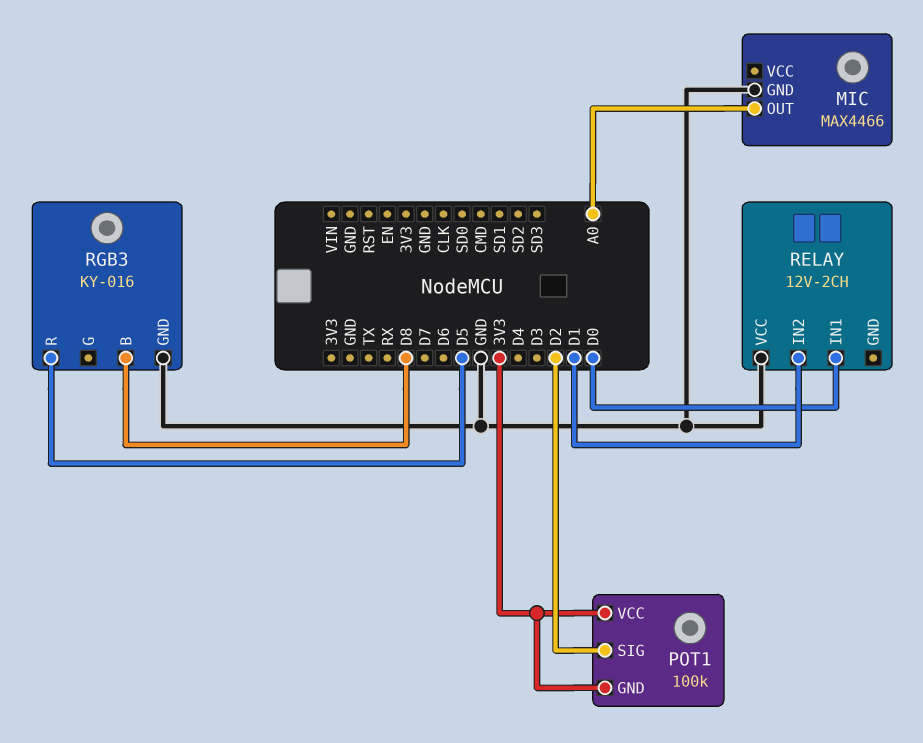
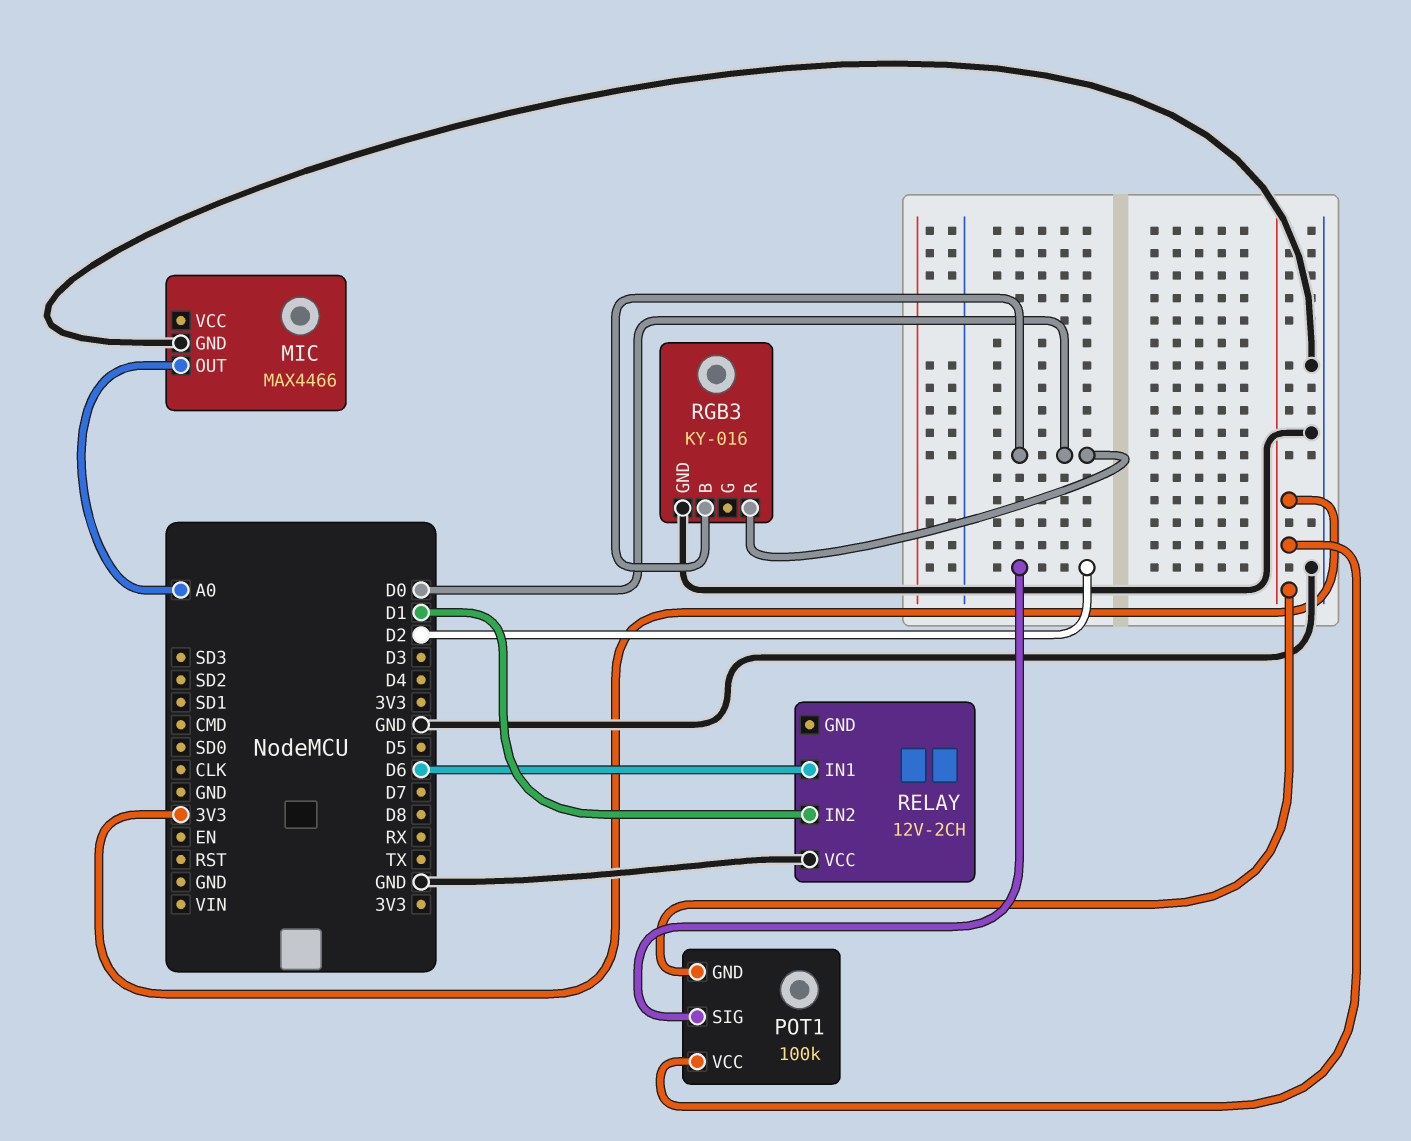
RELAY pin IN1: D0 -> D6
RGB3 pin B: D8 -> D0
RGB3 pin R: D5 -> D0

